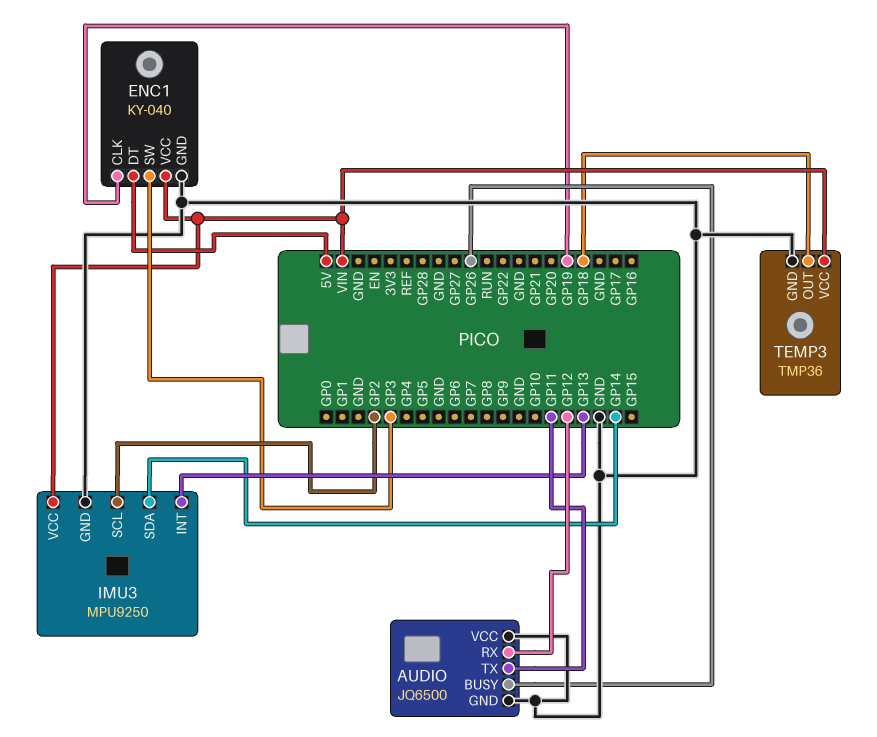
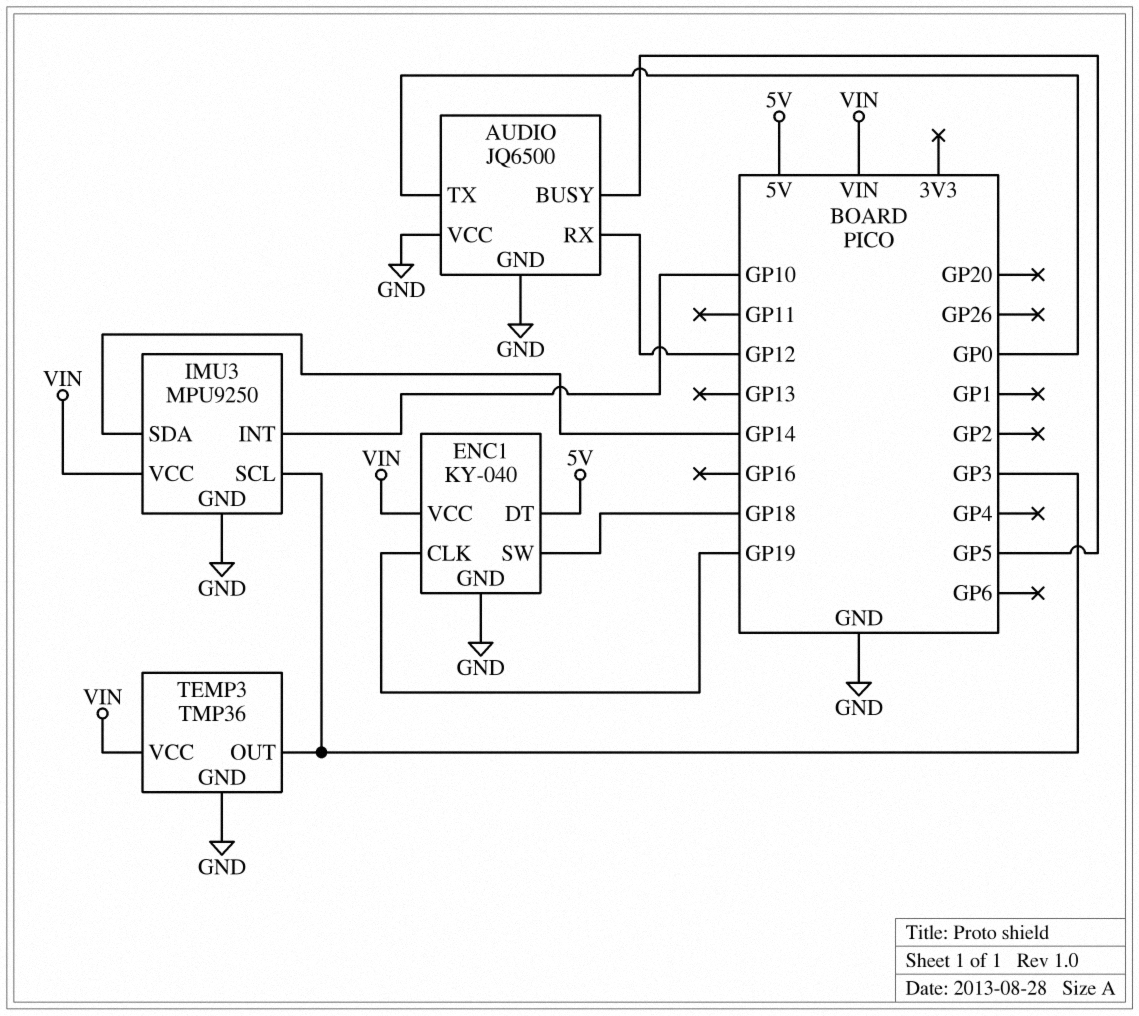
AUDIO pin BUSY: GP26 -> GP5
AUDIO pin TX: GP11 -> GP0
ENC1 pin SW: GP3 -> GP18
IMU3 pin INT: GP13 -> GP10
IMU3 pin SCL: GP2 -> GP3
TEMP3 pin OUT: GP18 -> GP3

